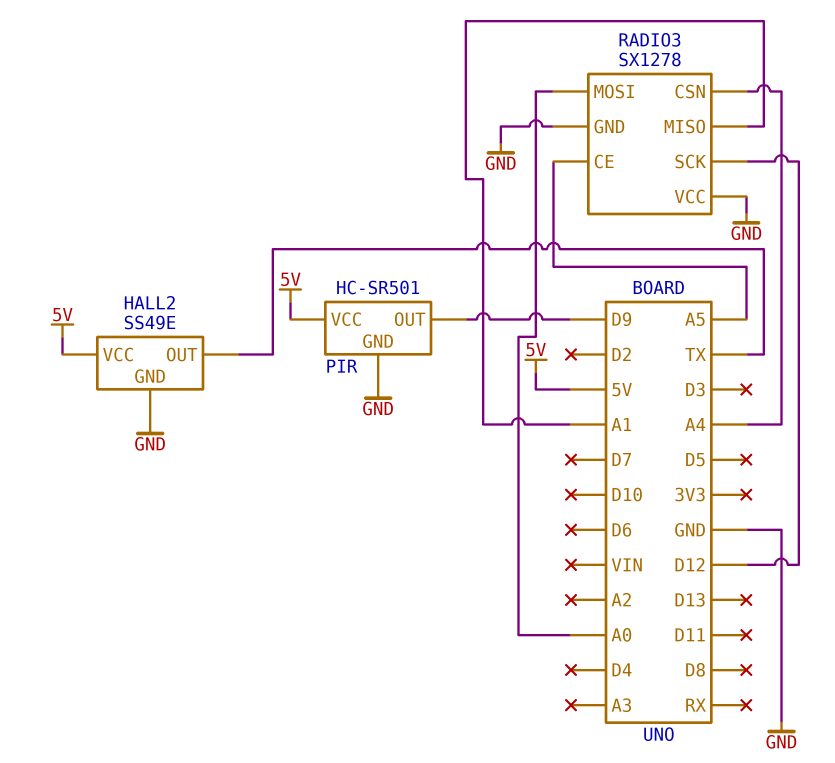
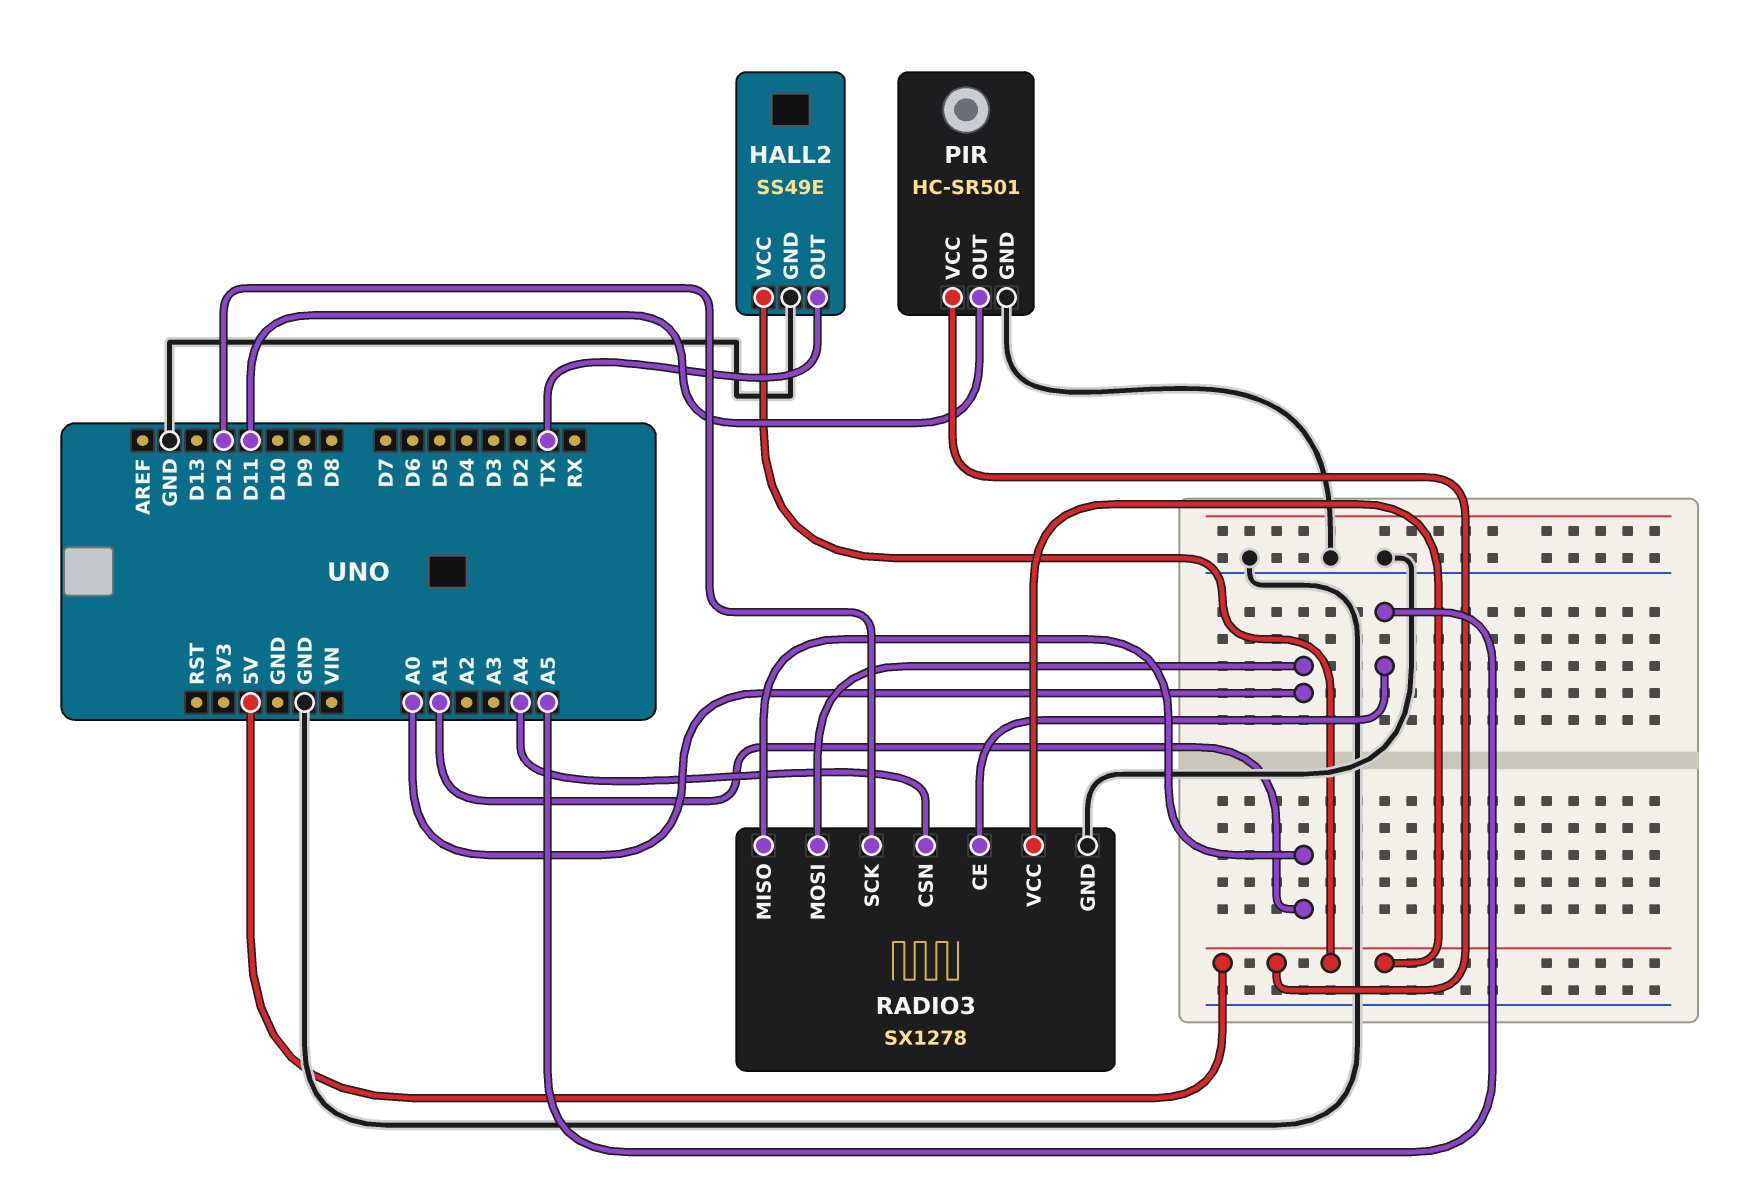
PIR pin OUT: D9 -> D11
RADIO3 pin VCC: GND -> 5V

